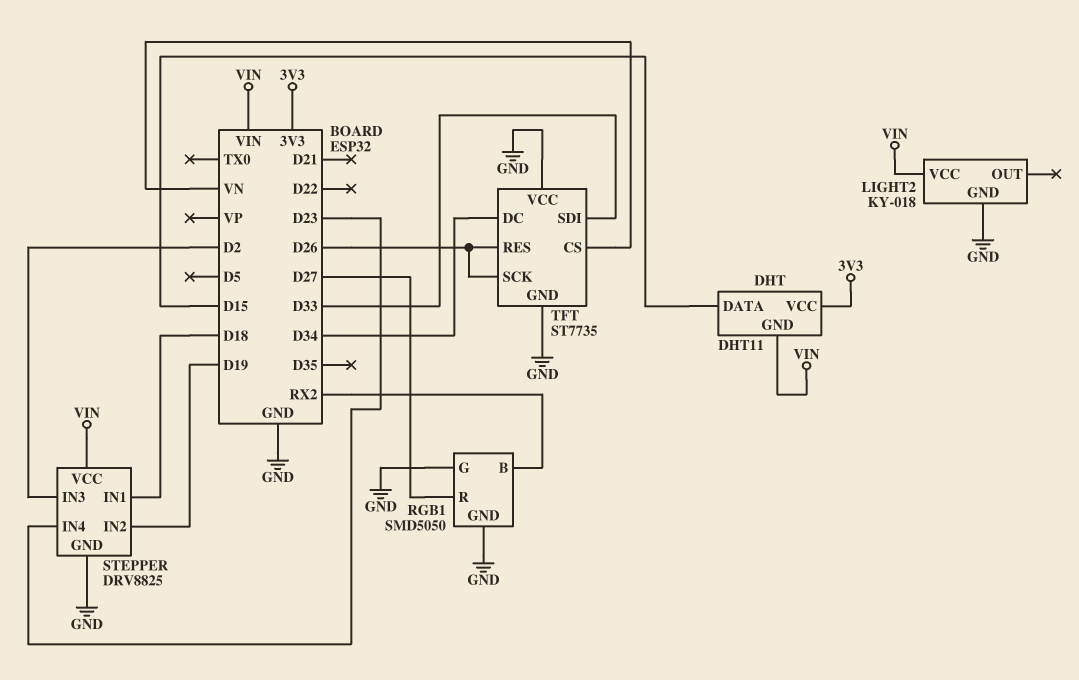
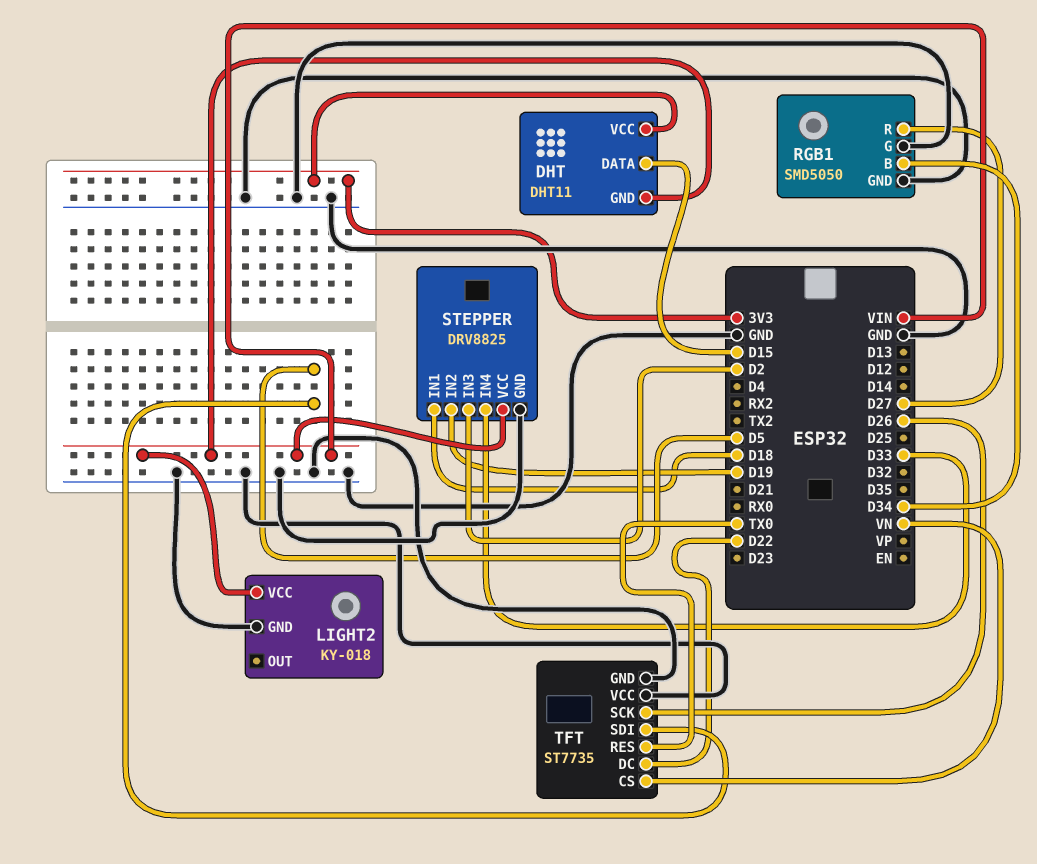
RGB1 pin B: RX2 -> D34
STEPPER pin IN4: D23 -> D33
TFT pin DC: D34 -> D22
TFT pin RES: D26 -> TX0
TFT pin SDI: D33 -> D5

